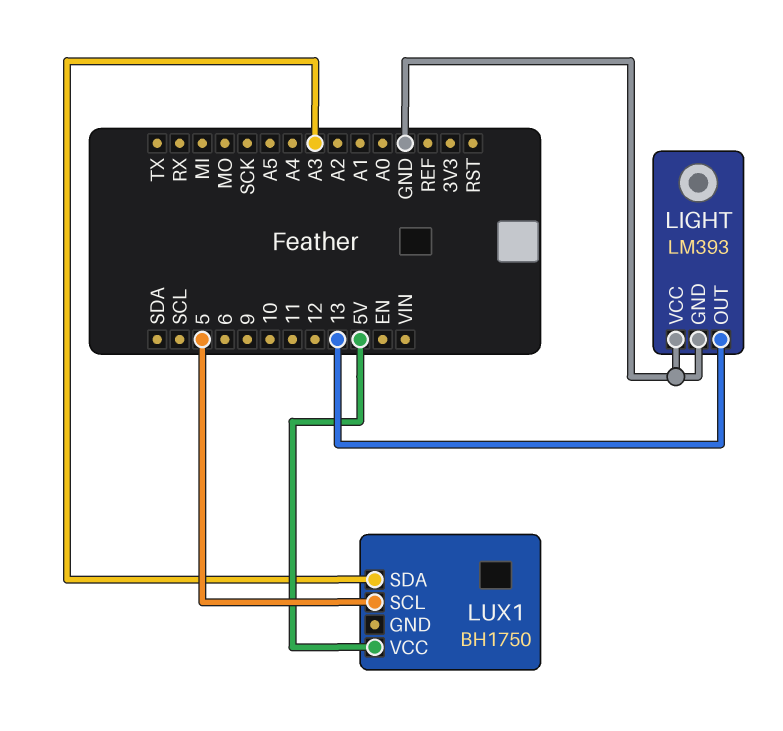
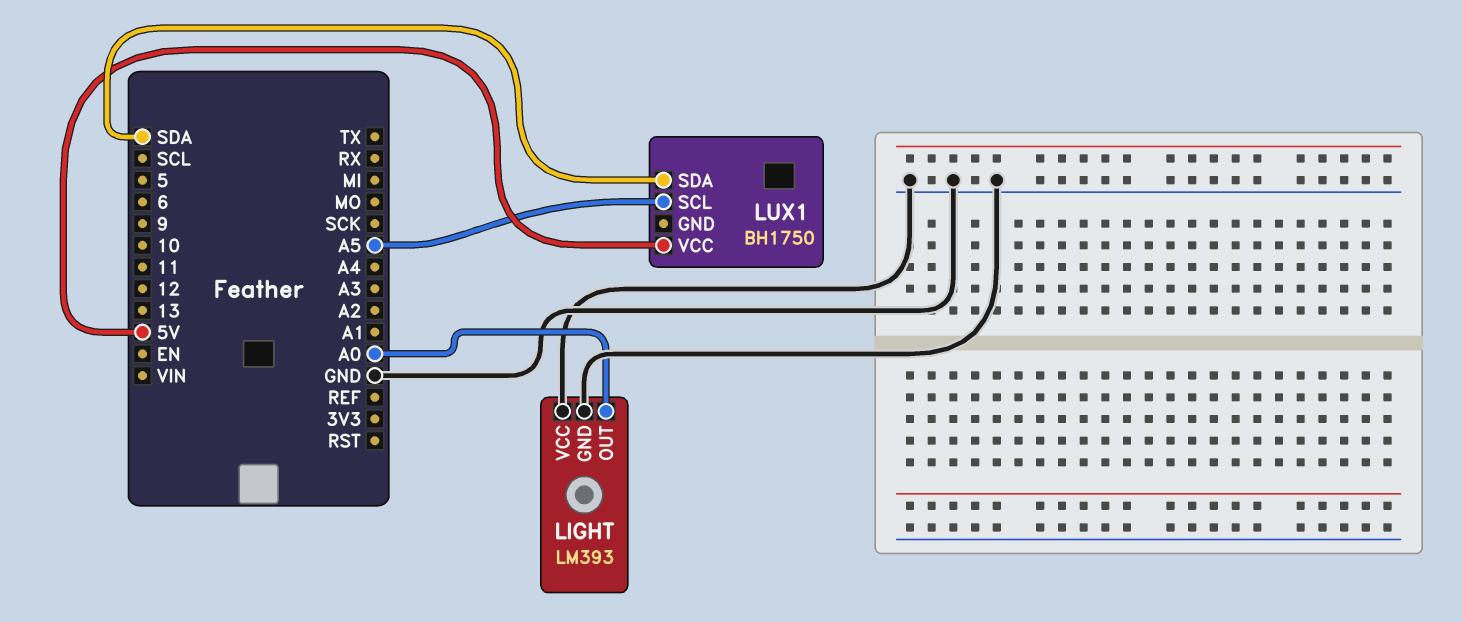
LIGHT pin OUT: 13 -> A0
LUX1 pin SCL: 5 -> A5
LUX1 pin SDA: A3 -> SDA

